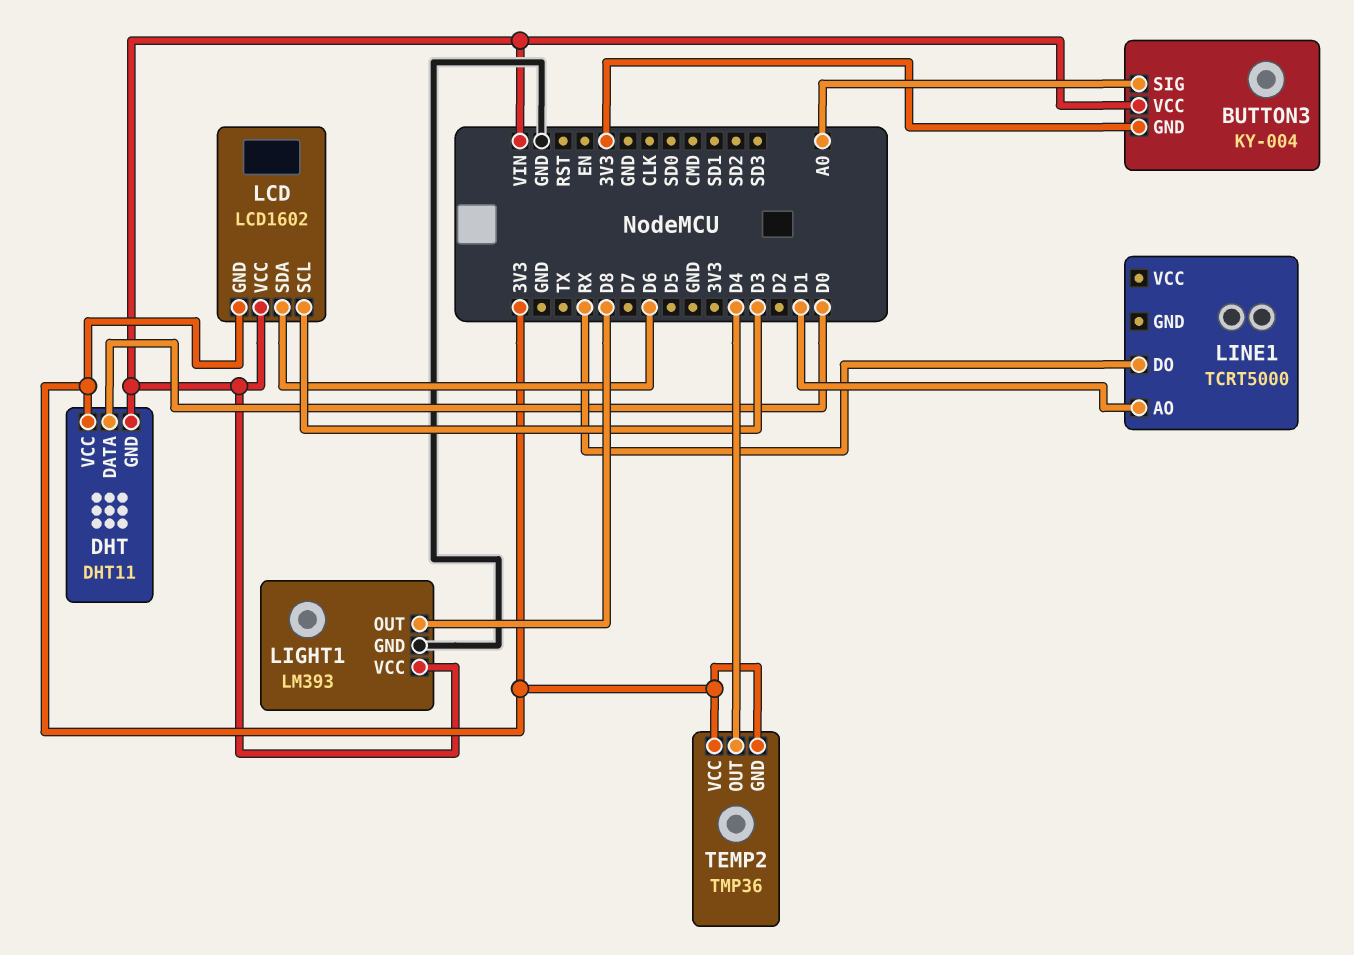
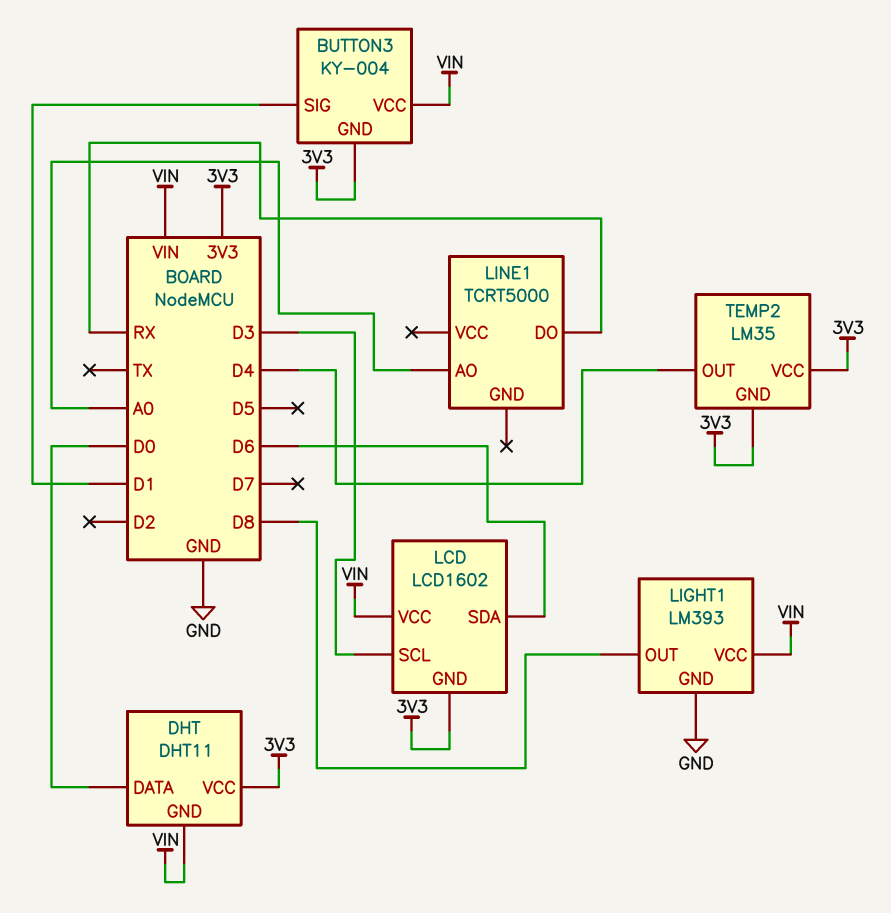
BUTTON3 pin SIG: A0 -> D1
LINE1 pin AO: D1 -> A0
TEMP2: TMP36 -> LM35

